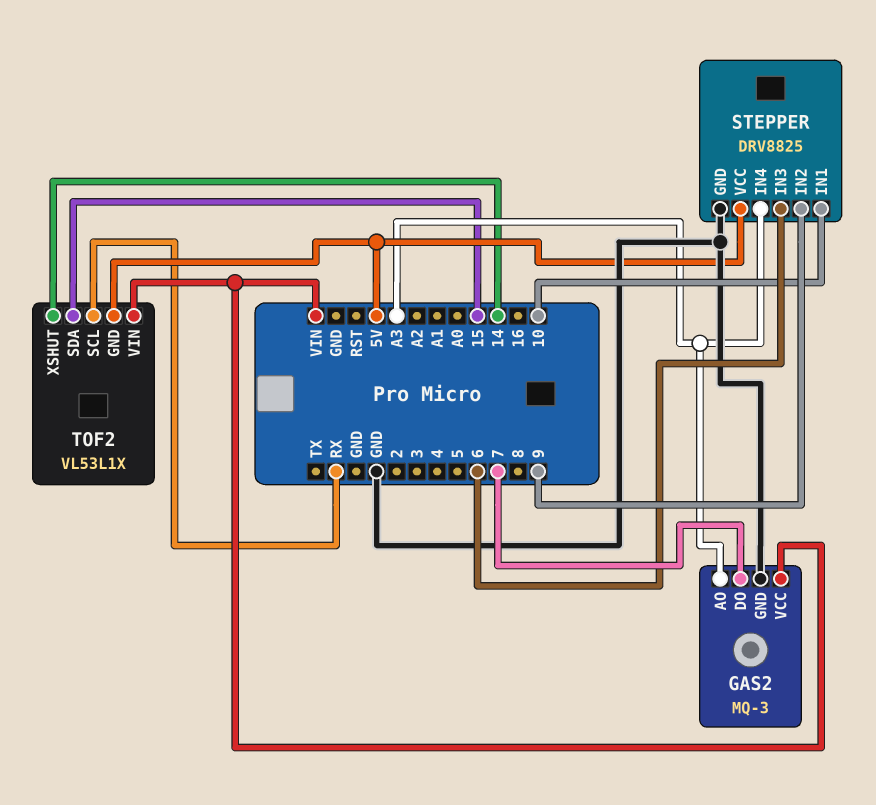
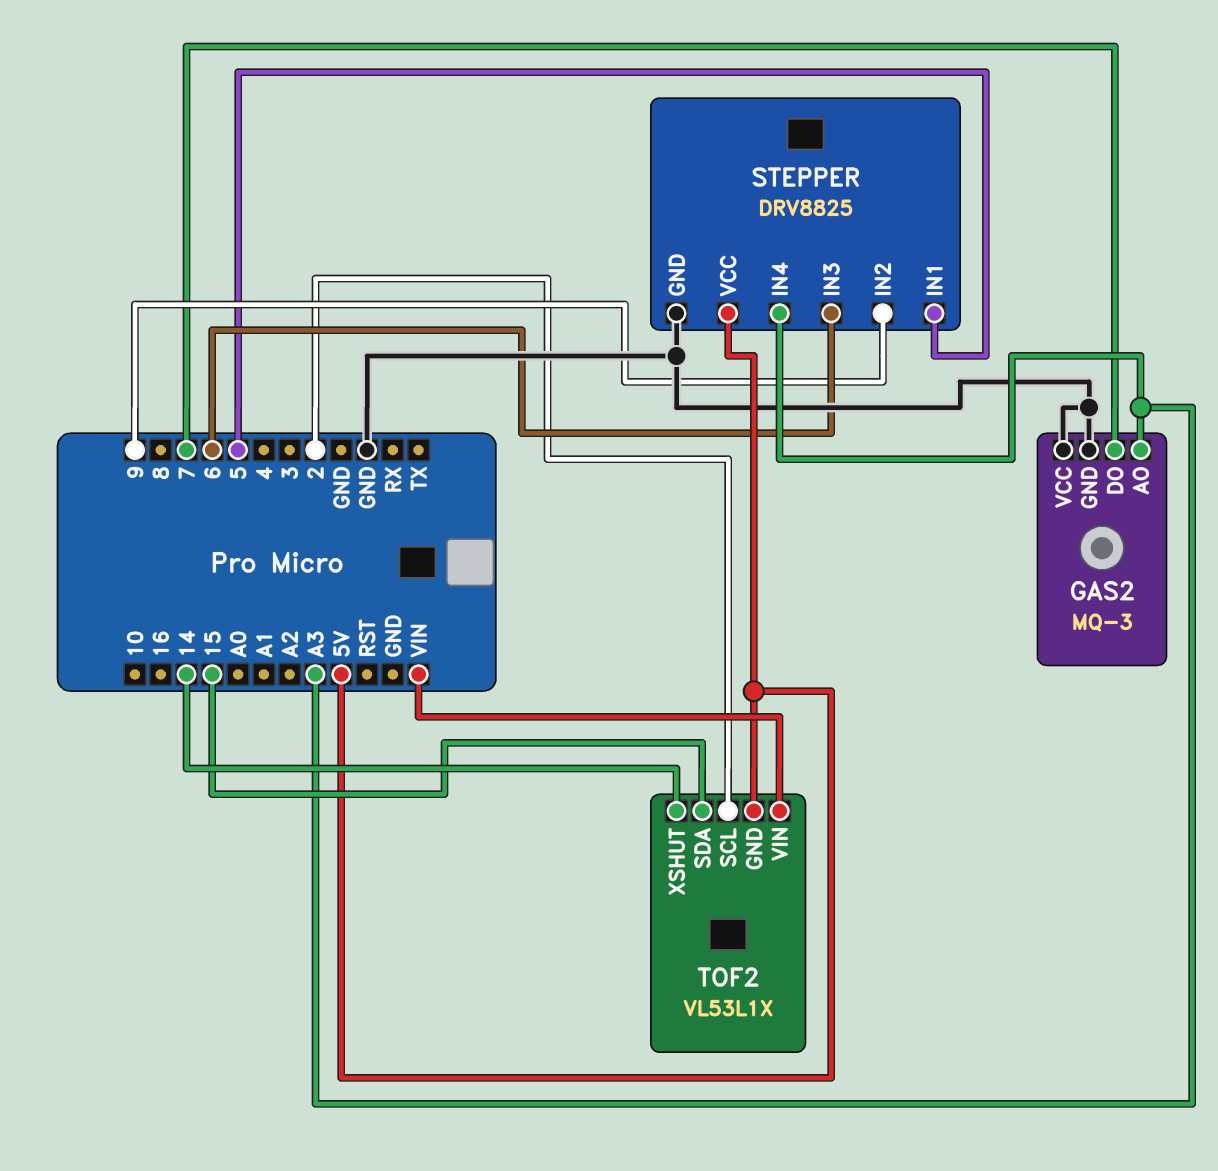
GAS2 pin VCC: VIN -> GND
STEPPER pin IN1: 10 -> 5
TOF2 pin SCL: RX -> 2

